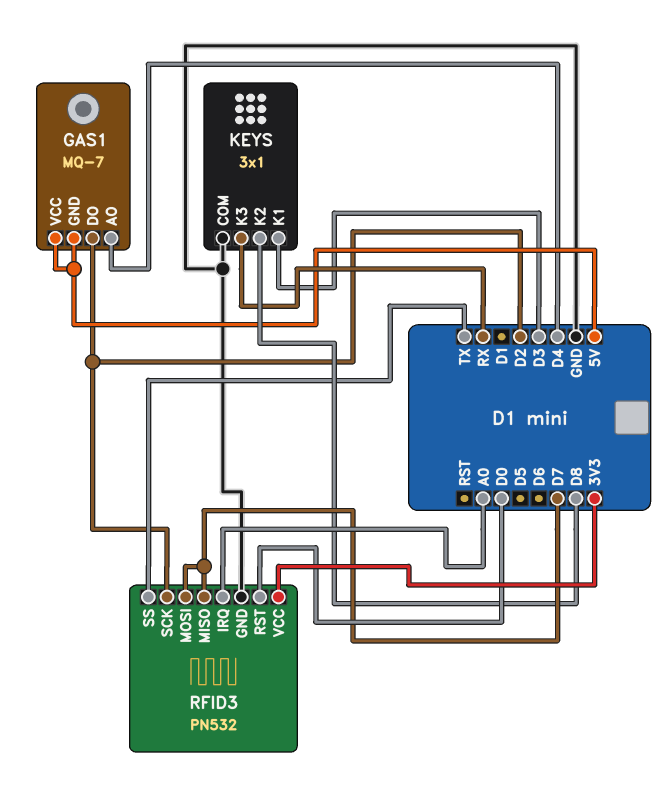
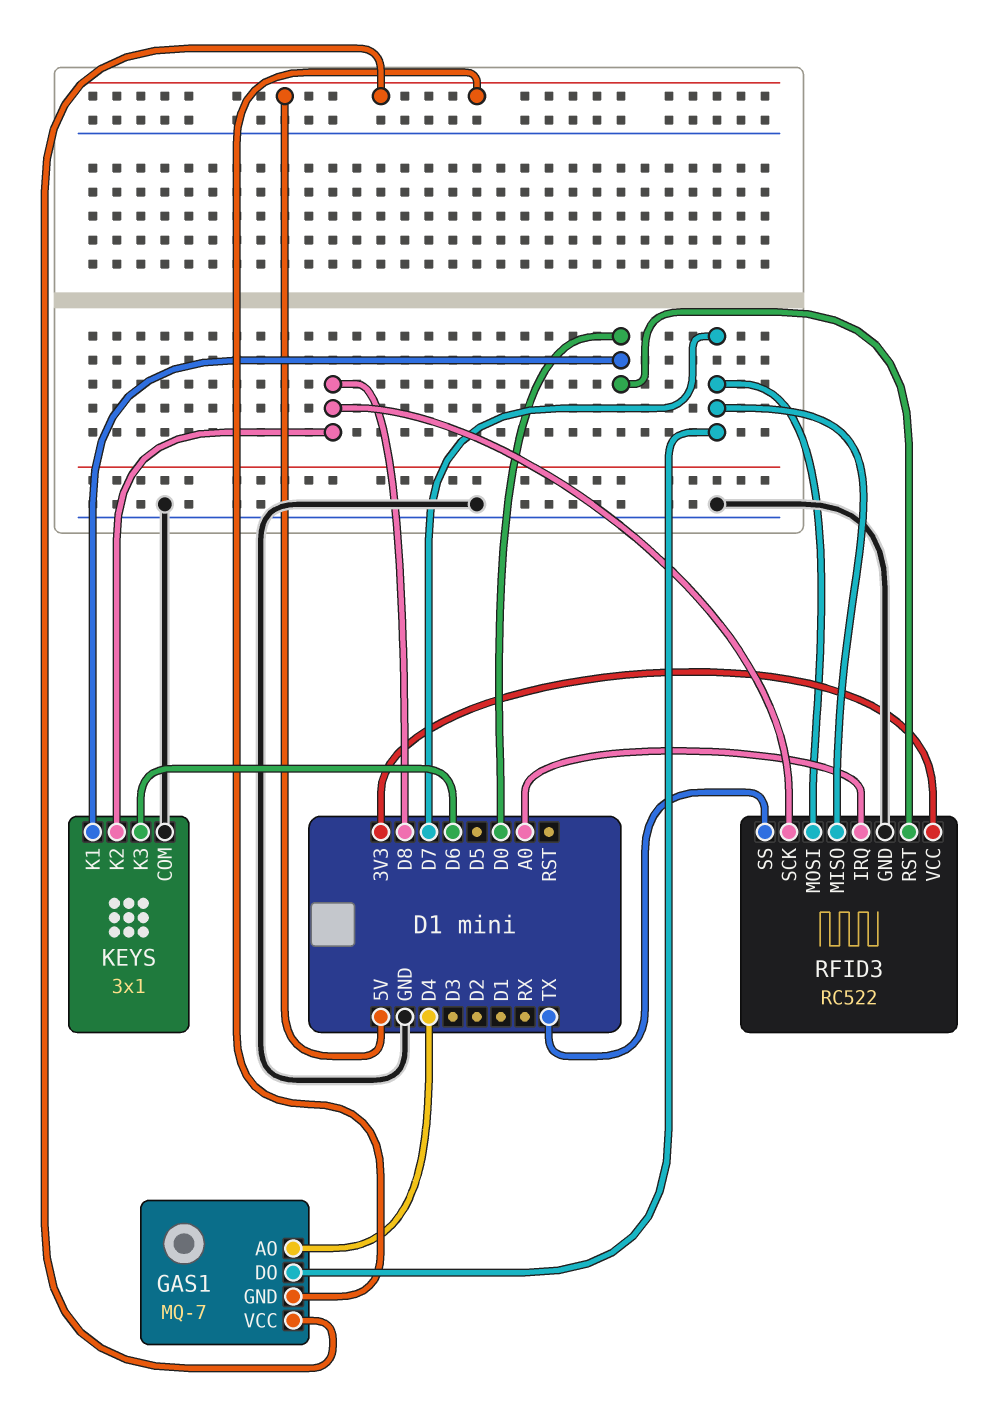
GAS1 pin DO: D2 -> D7
KEYS pin K1: D3 -> D0
KEYS pin K3: RX -> D6
RFID3: PN532 -> RC522
RFID3 pin SCK: D2 -> D8

